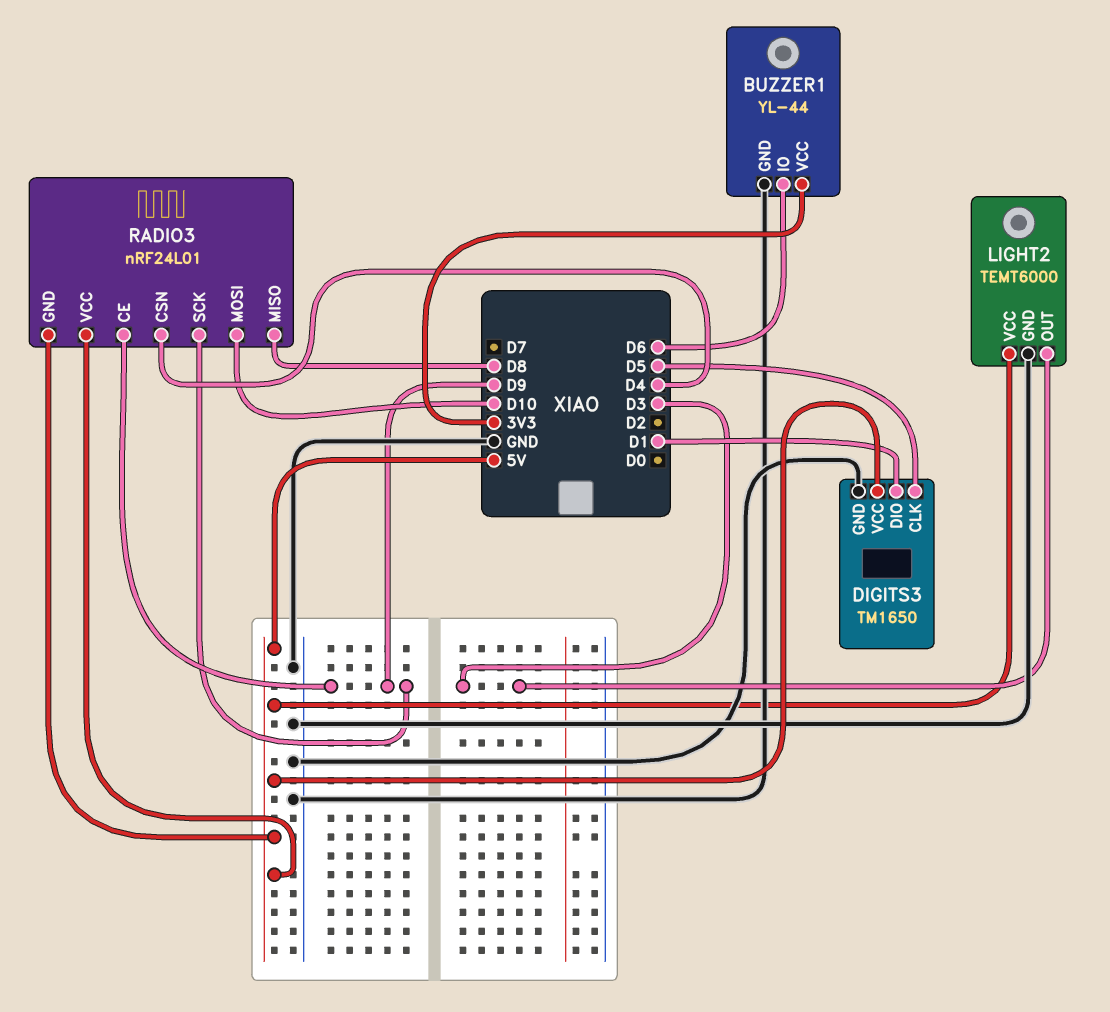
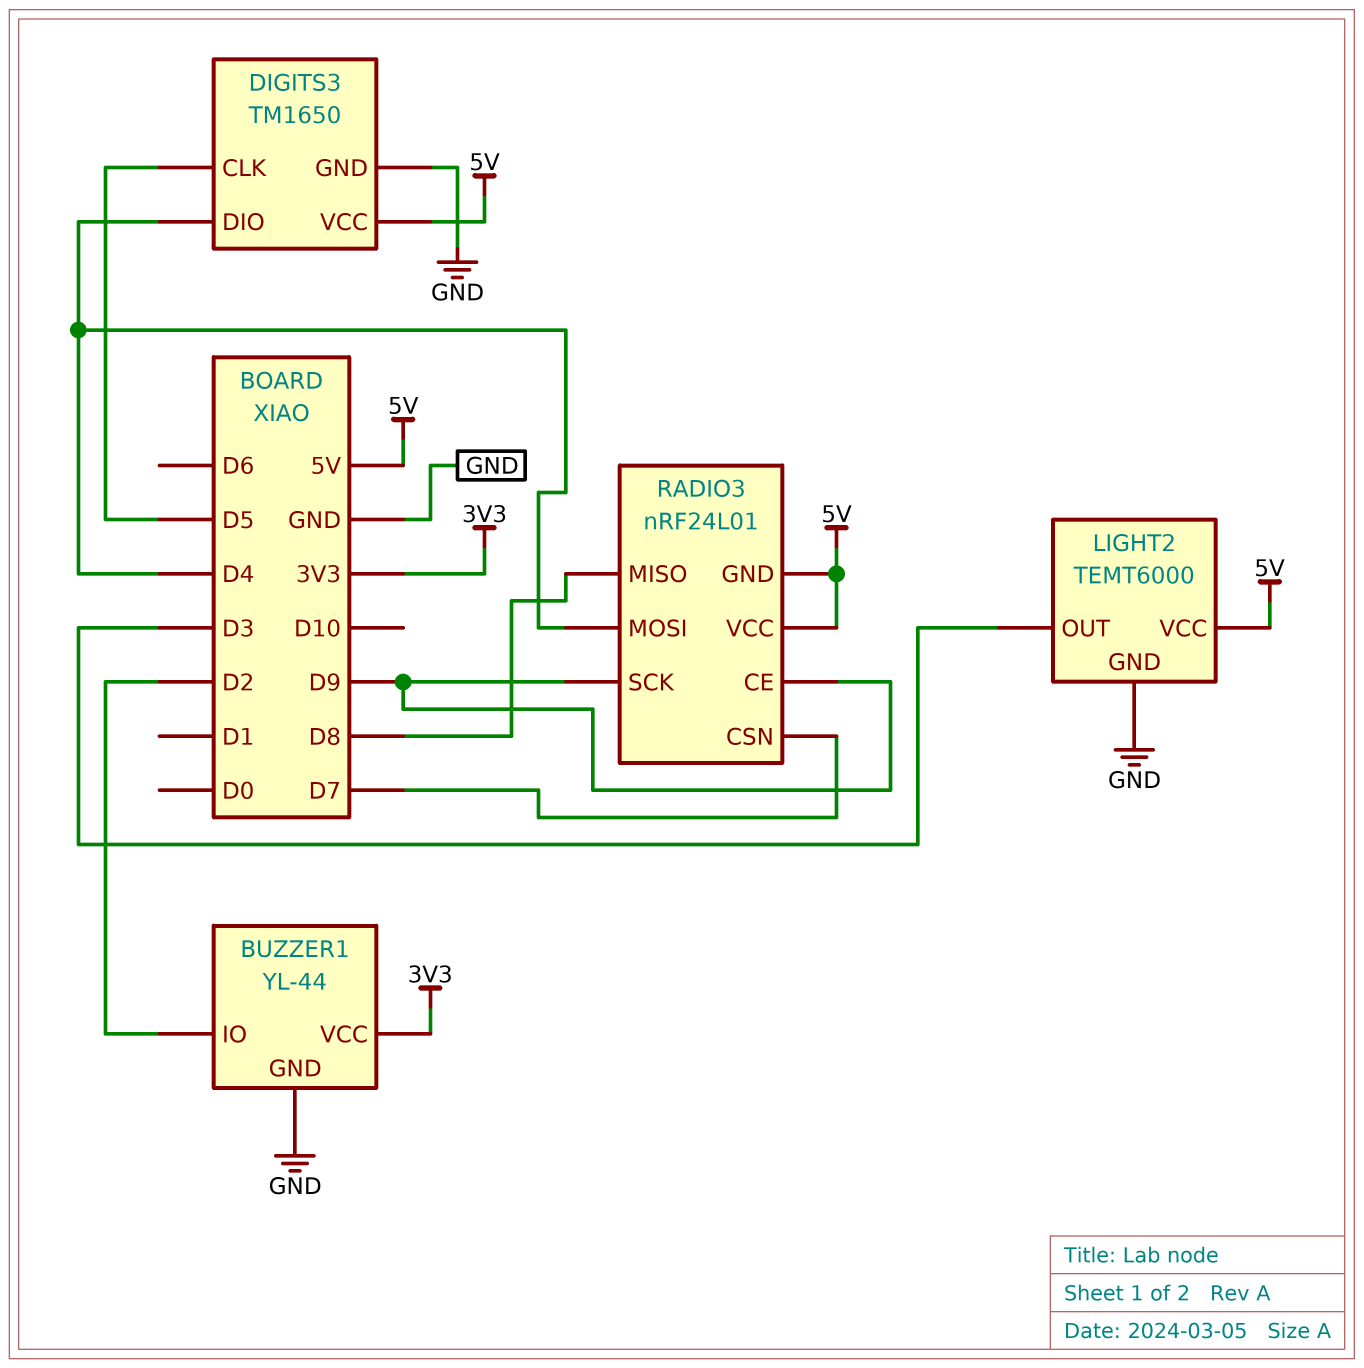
BUZZER1 pin IO: D6 -> D2
DIGITS3 pin DIO: D1 -> D4
RADIO3 pin CSN: D4 -> D7
RADIO3 pin MOSI: D10 -> D4

